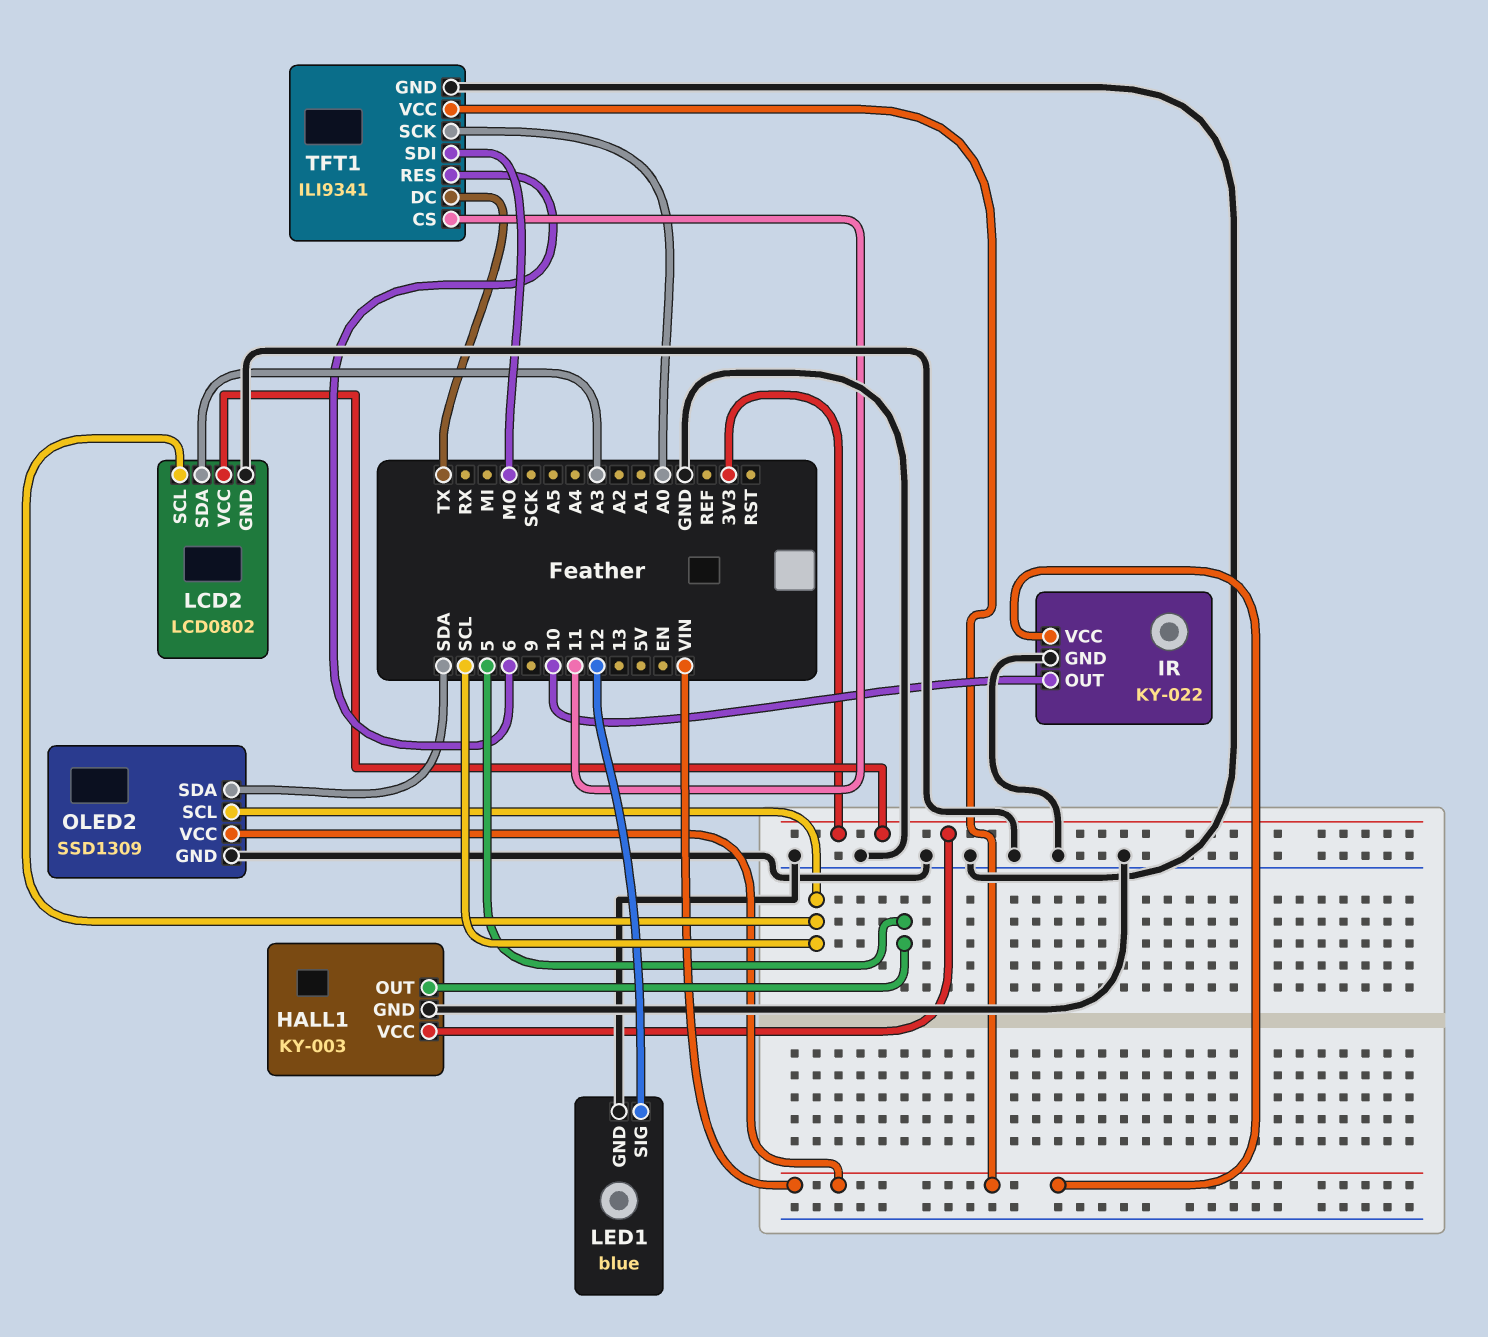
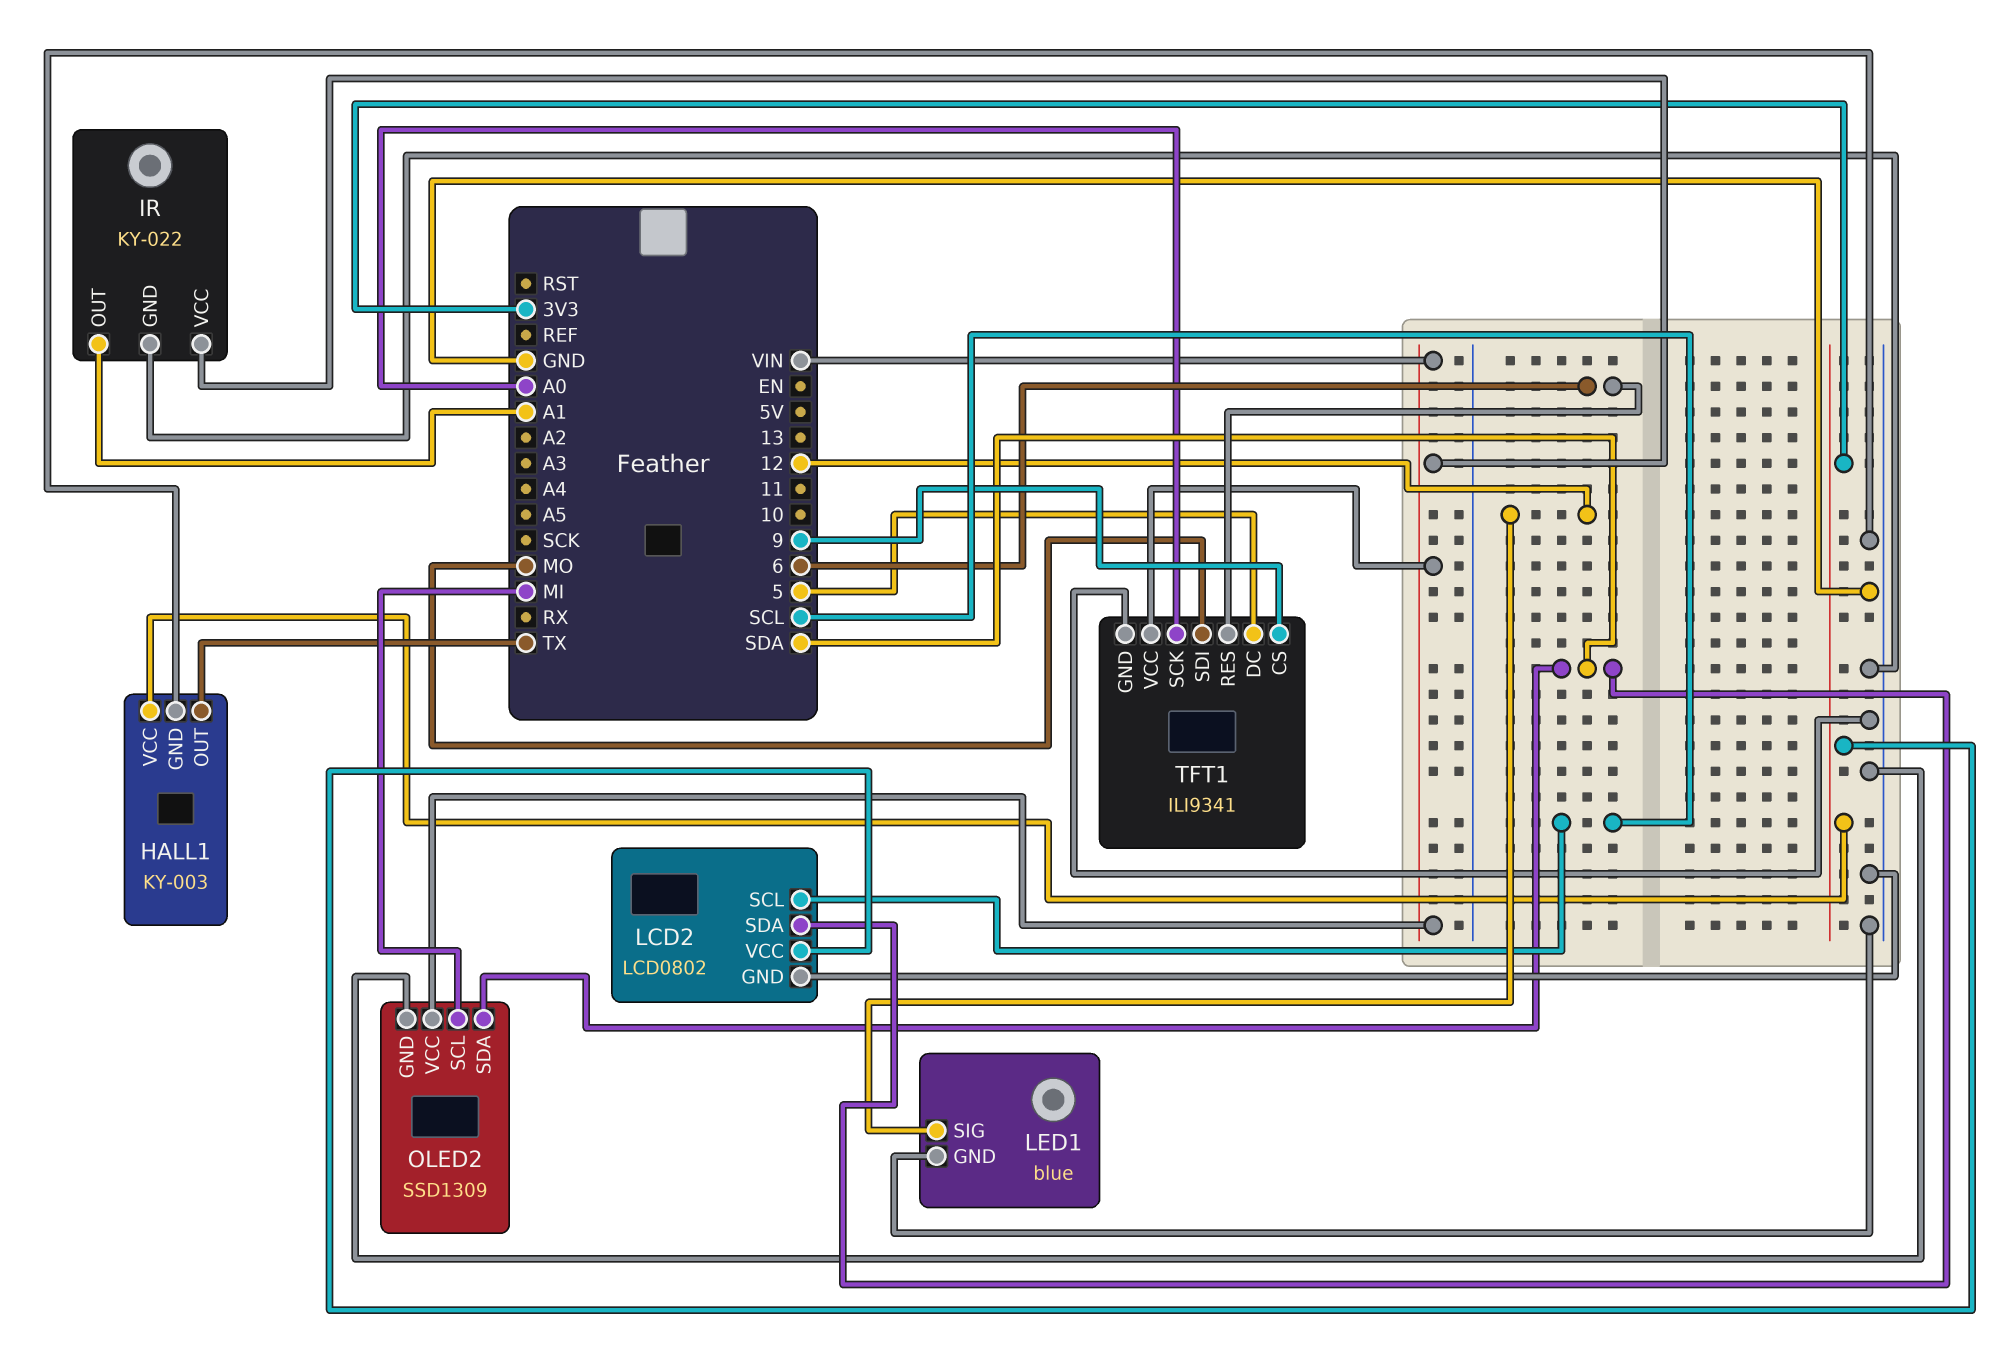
HALL1 pin OUT: 5 -> TX
IR pin OUT: 10 -> A1
LCD2 pin SDA: A3 -> SDA
OLED2 pin SCL: SCL -> MI
TFT1 pin CS: 11 -> 9
TFT1 pin DC: TX -> 5

